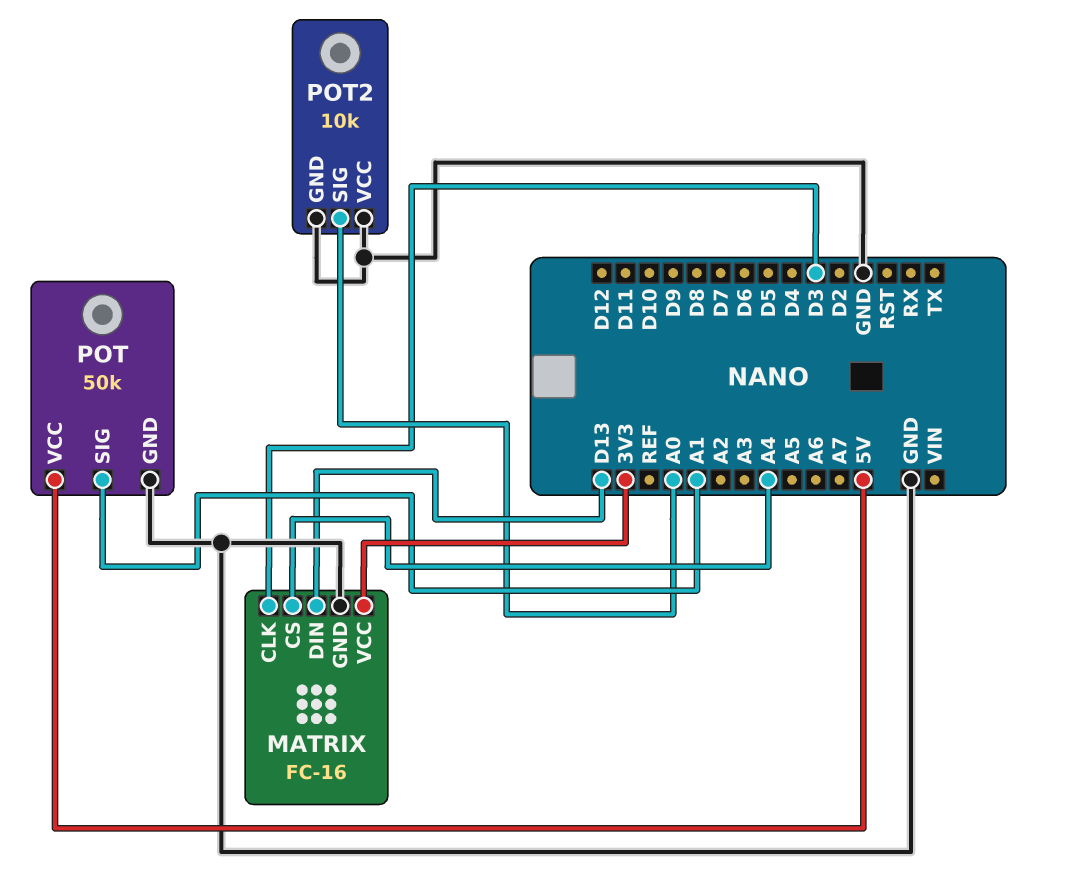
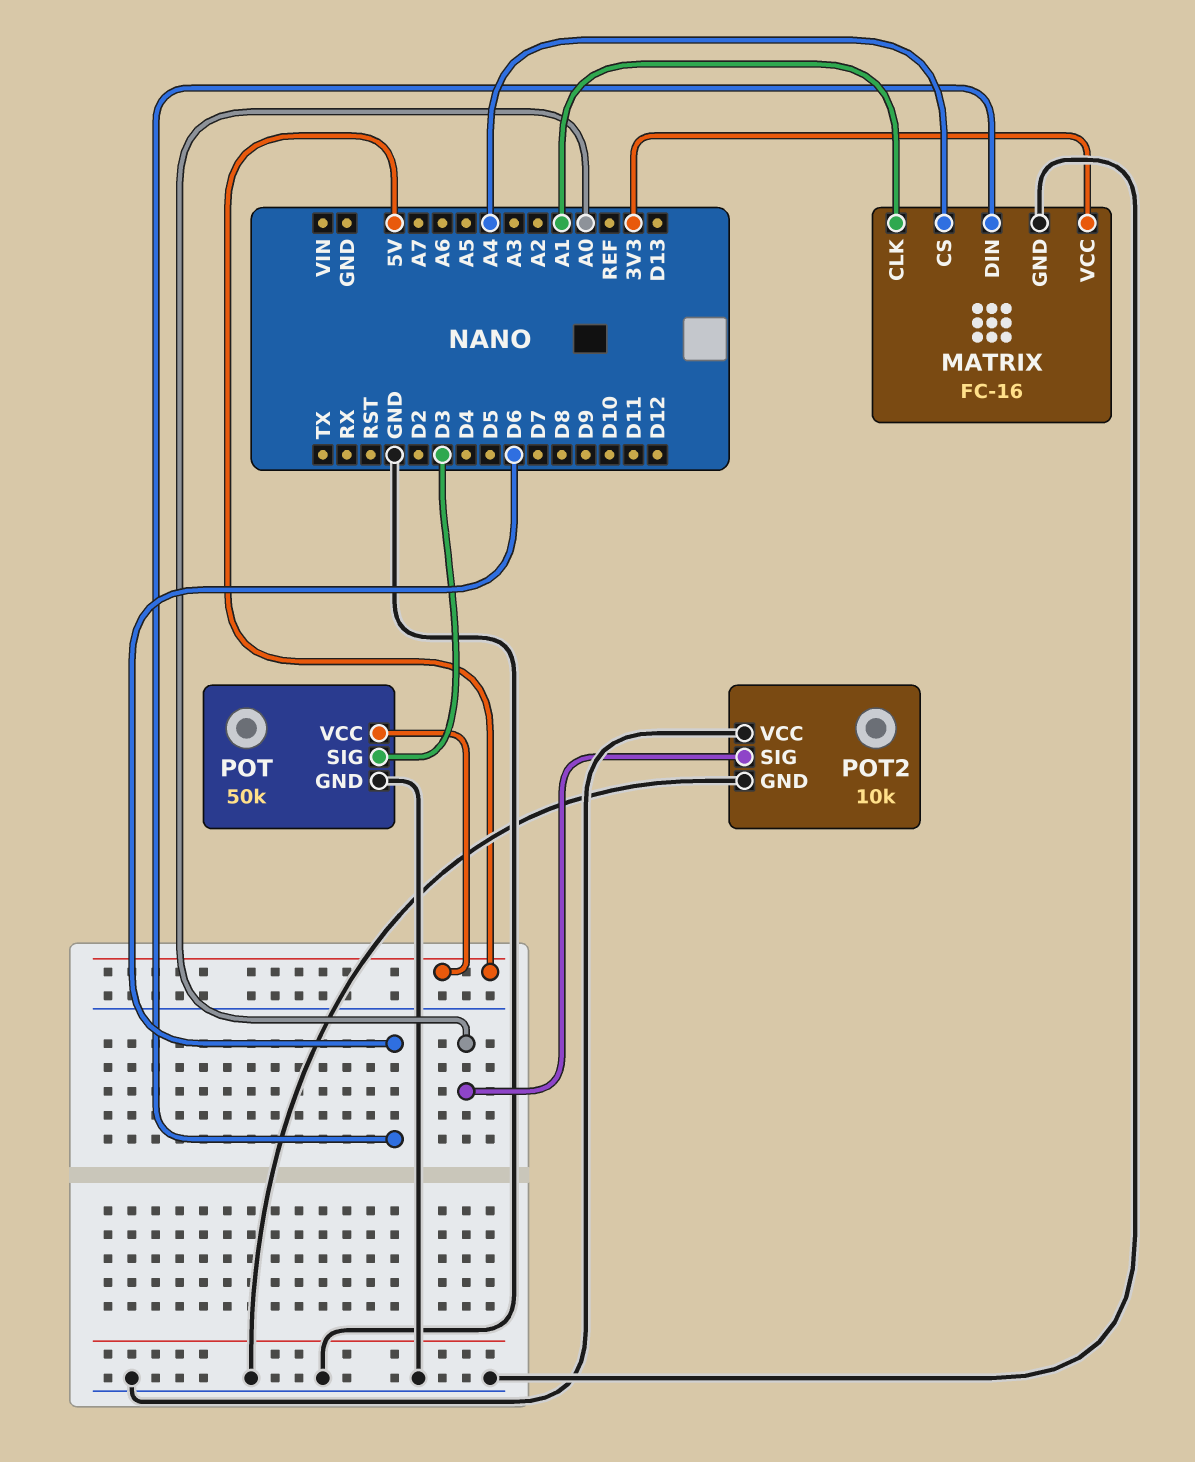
MATRIX pin CLK: D3 -> A1
MATRIX pin DIN: D13 -> D6
POT pin SIG: A1 -> D3

